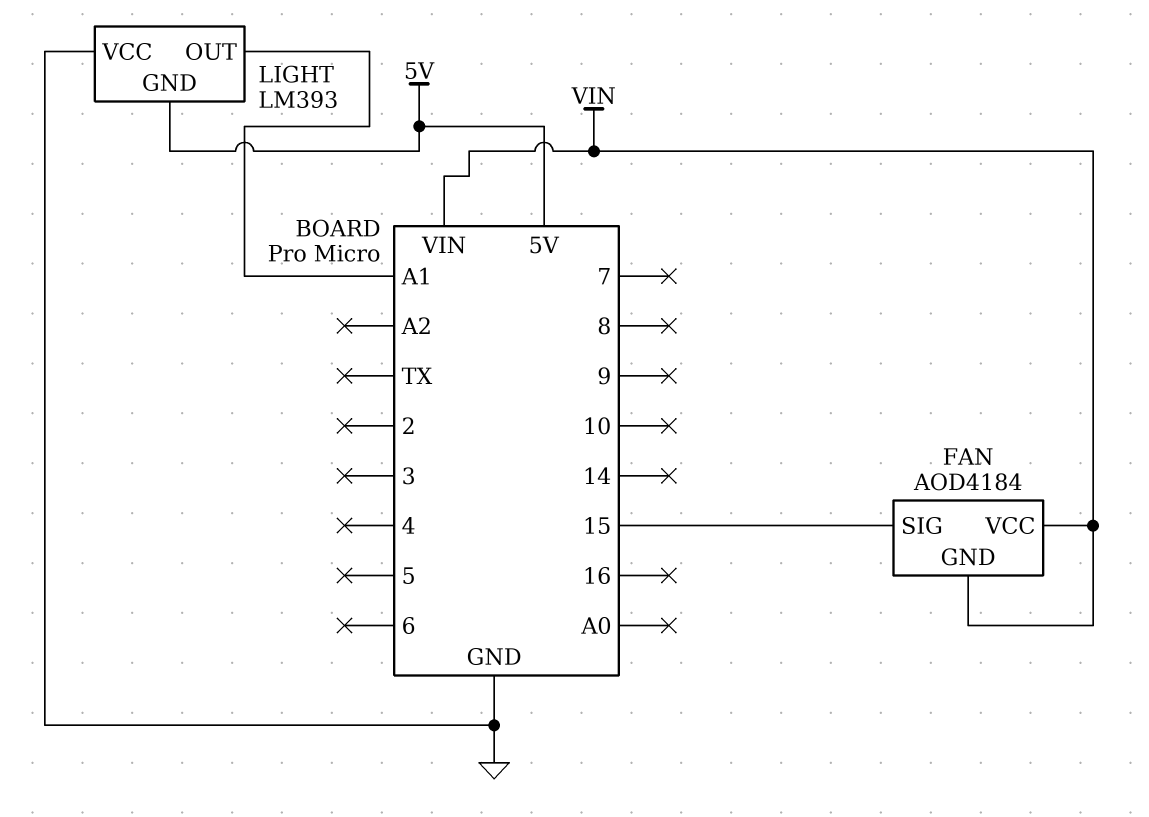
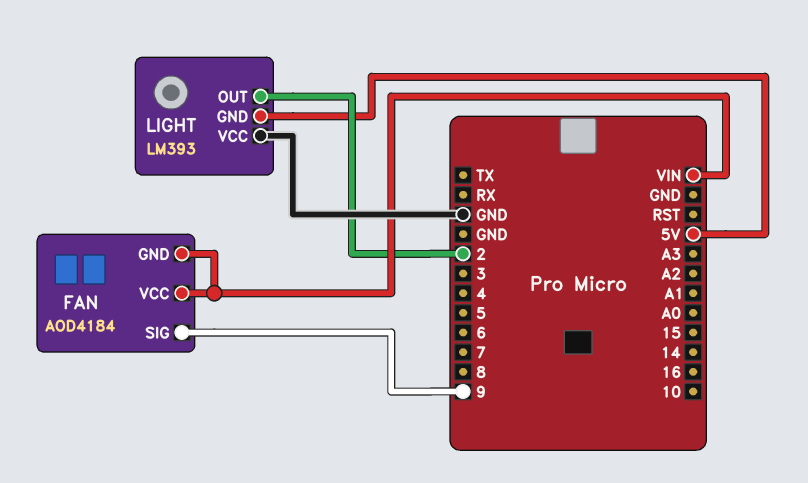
FAN pin SIG: 15 -> 9
LIGHT pin OUT: A1 -> 2

